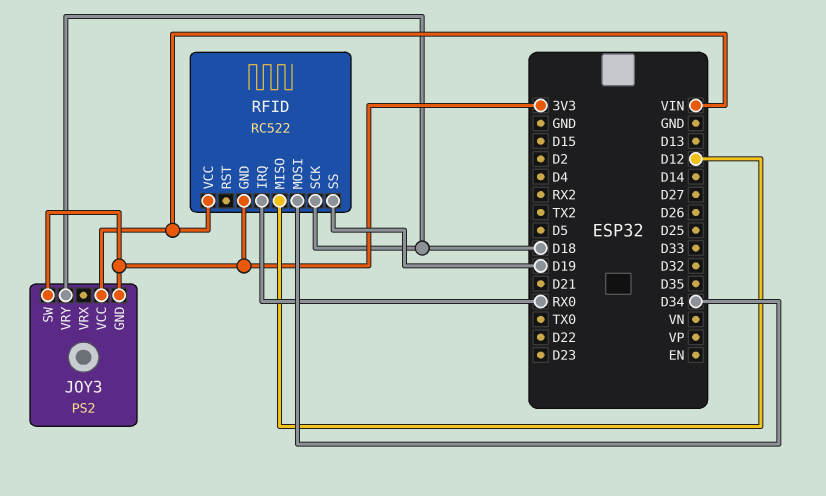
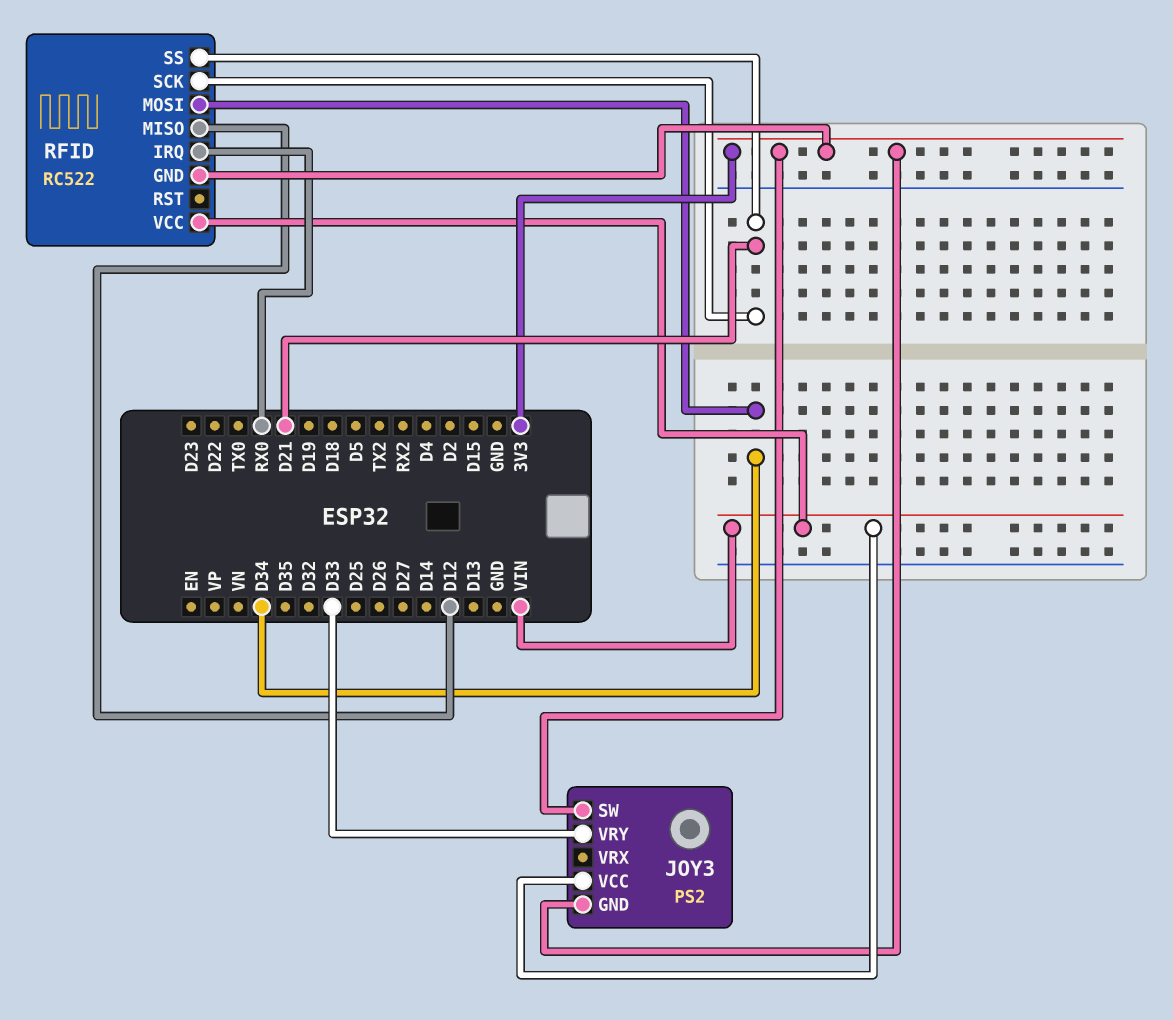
JOY3 pin VRY: D18 -> D33
RFID pin SCK: D18 -> D21
RFID pin SS: D19 -> D21

